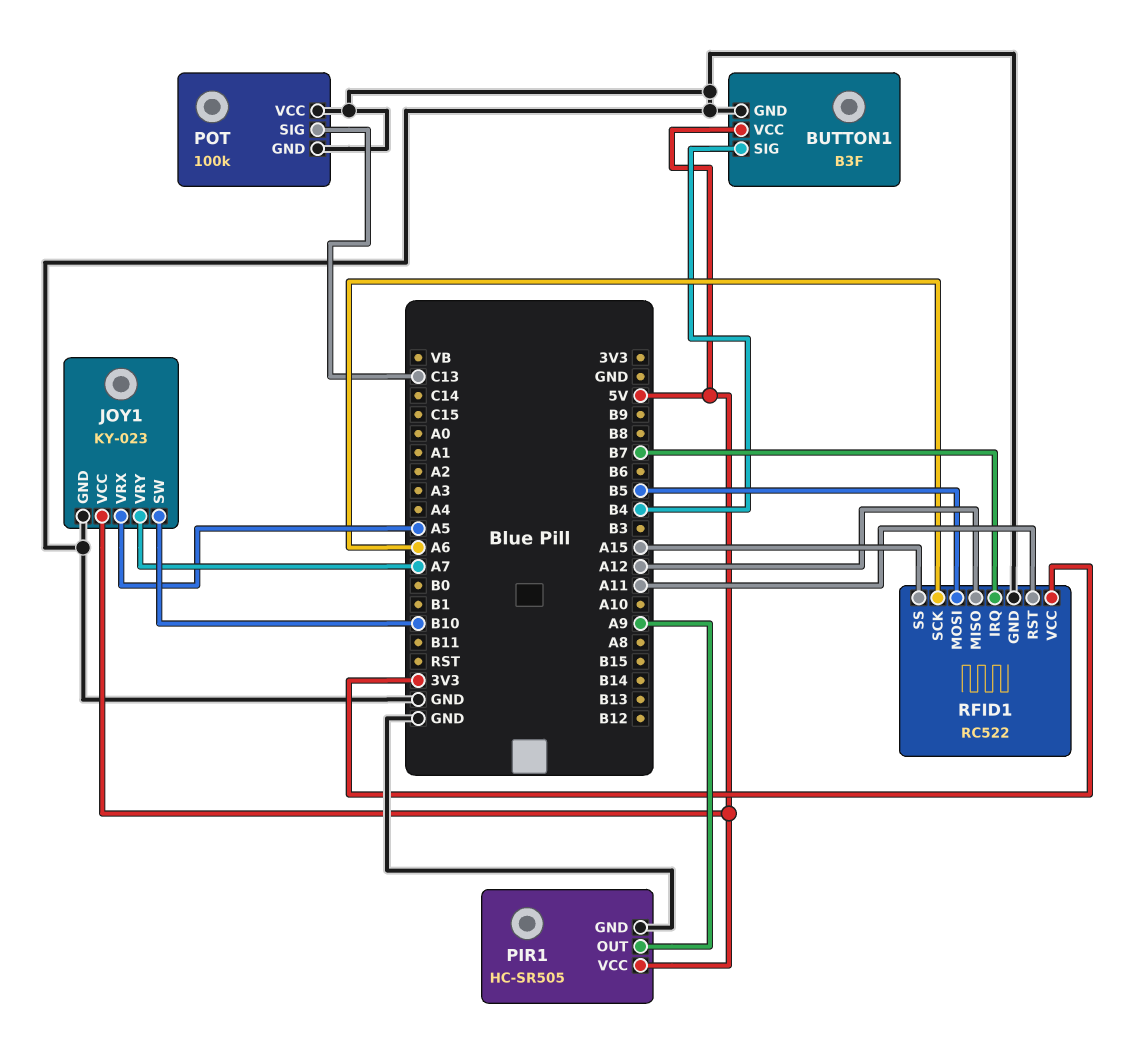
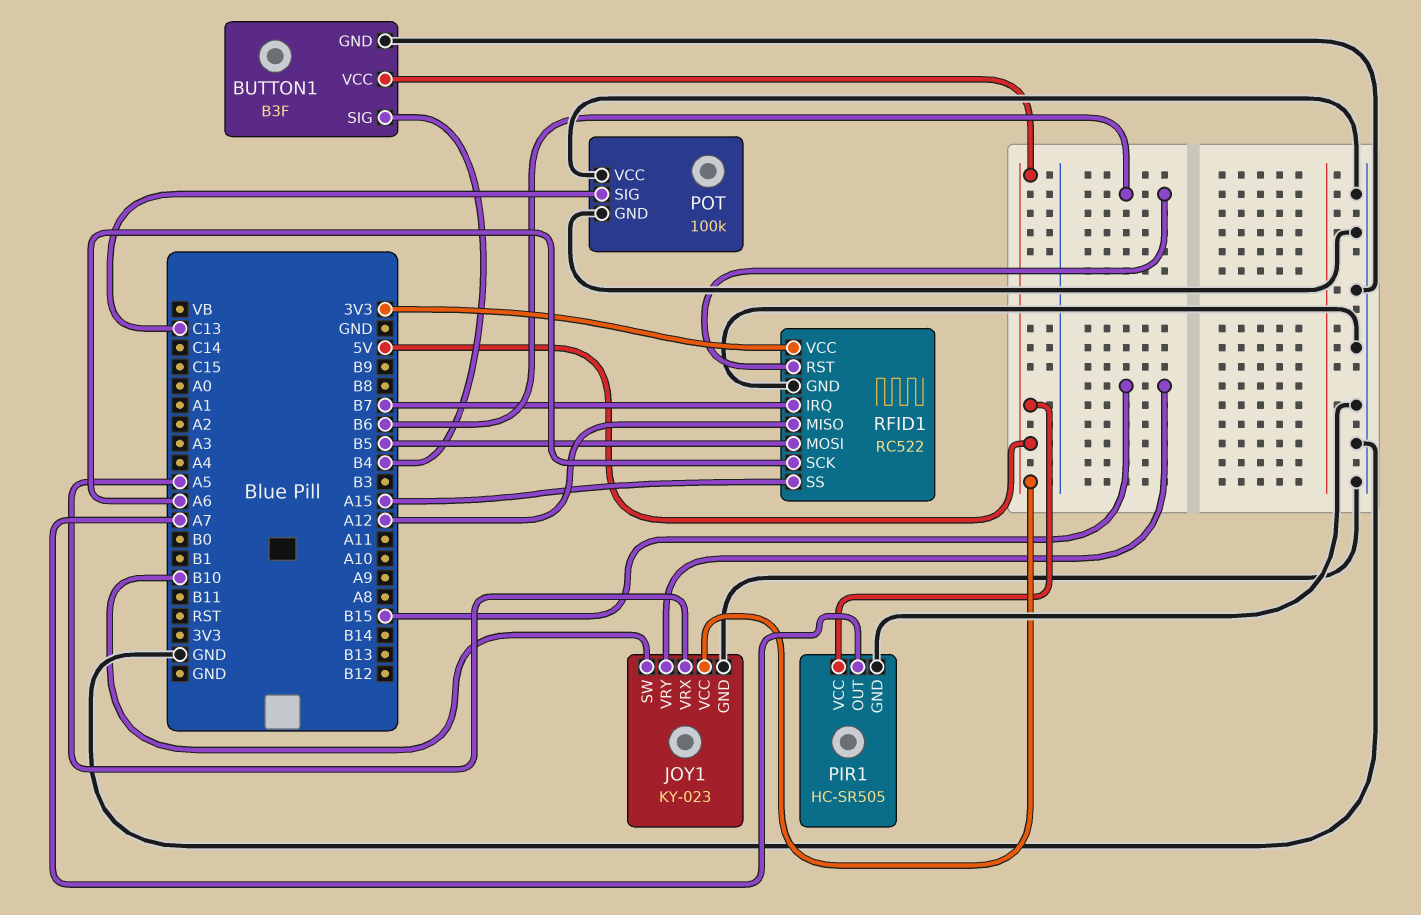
JOY1 pin VRY: A7 -> B15
PIR1 pin OUT: A9 -> A7
RFID1 pin RST: A11 -> B6

